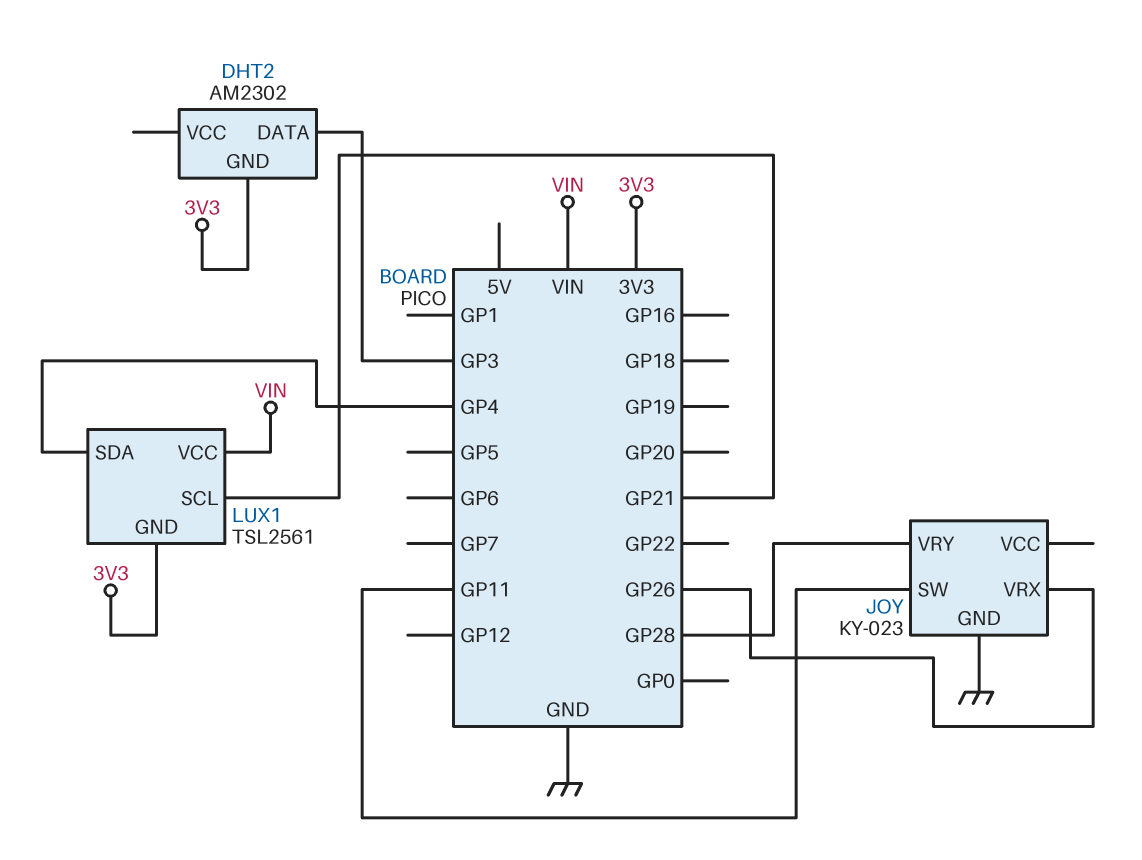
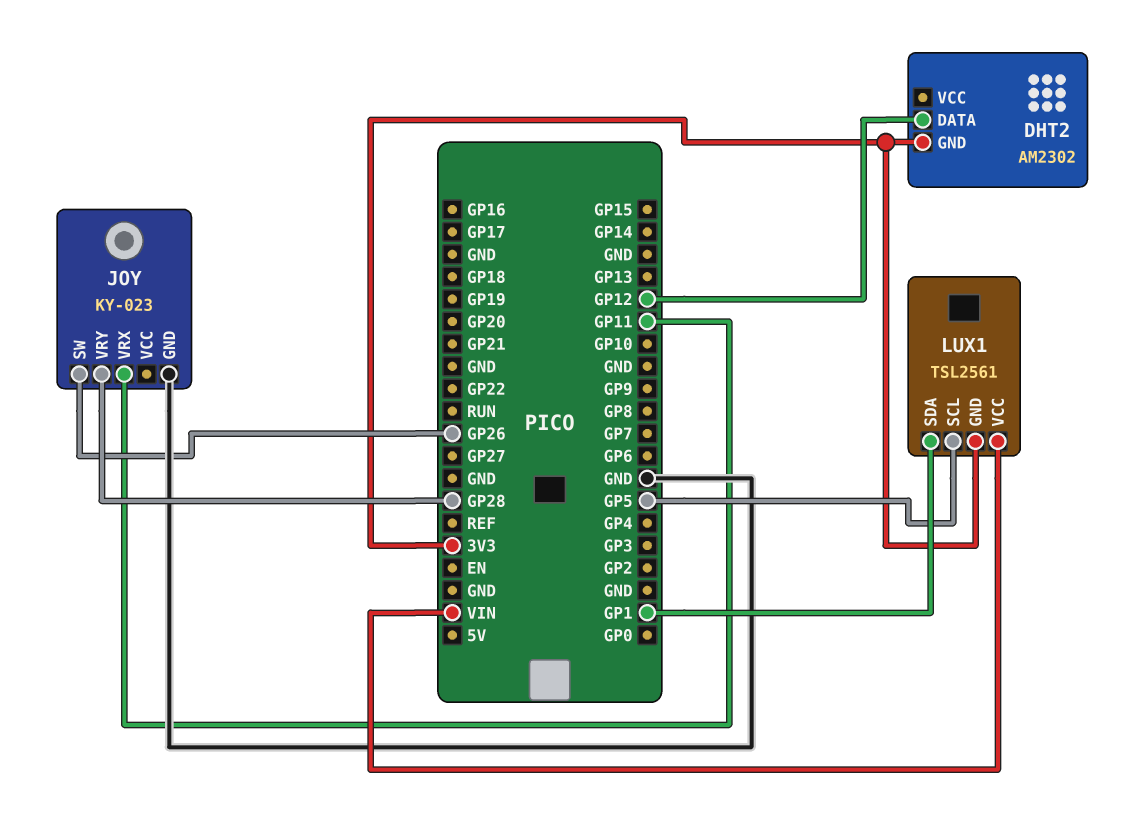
DHT2 pin DATA: GP3 -> GP12
JOY pin SW: GP11 -> GP26
JOY pin VRX: GP26 -> GP11
LUX1 pin SCL: GP21 -> GP5
LUX1 pin SDA: GP4 -> GP1

